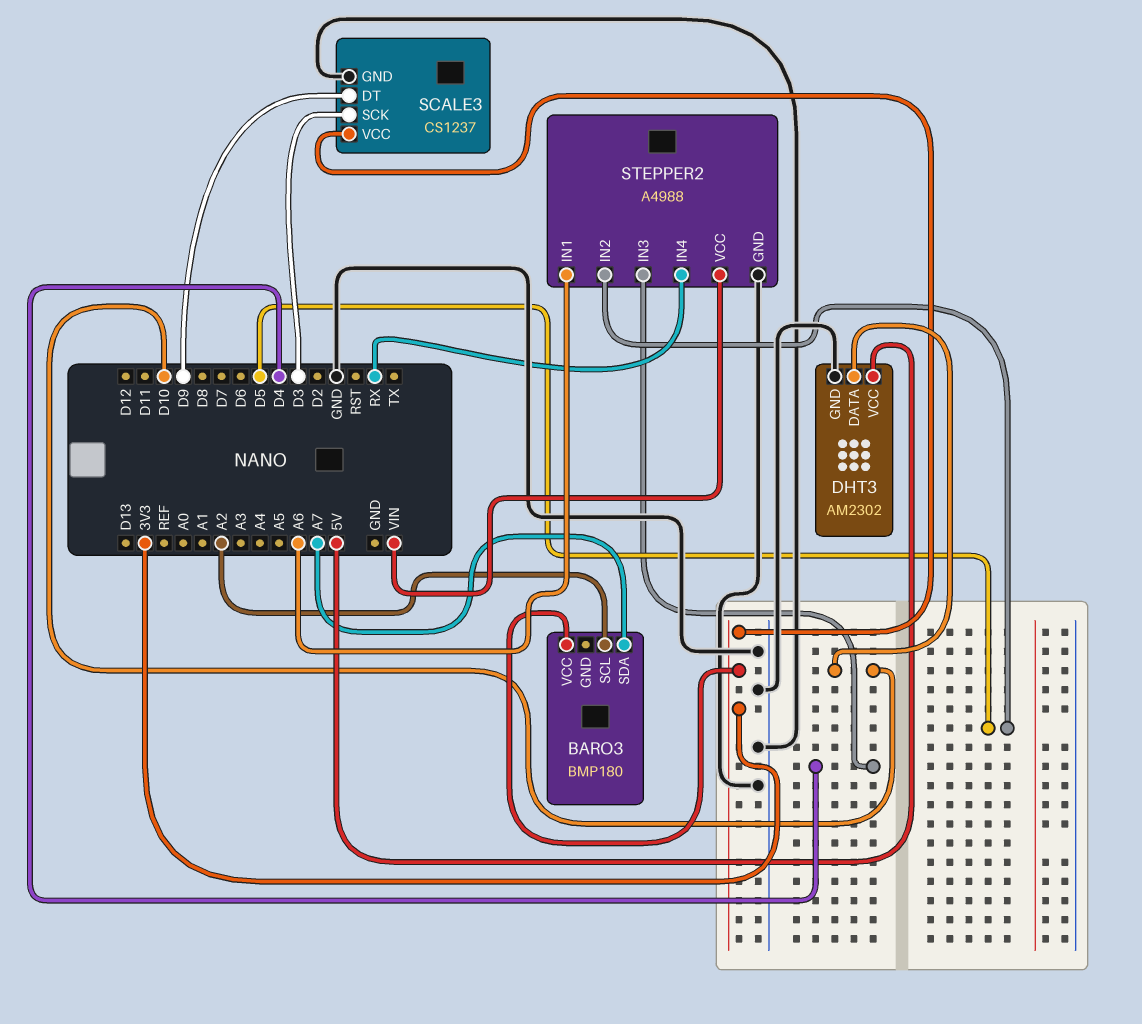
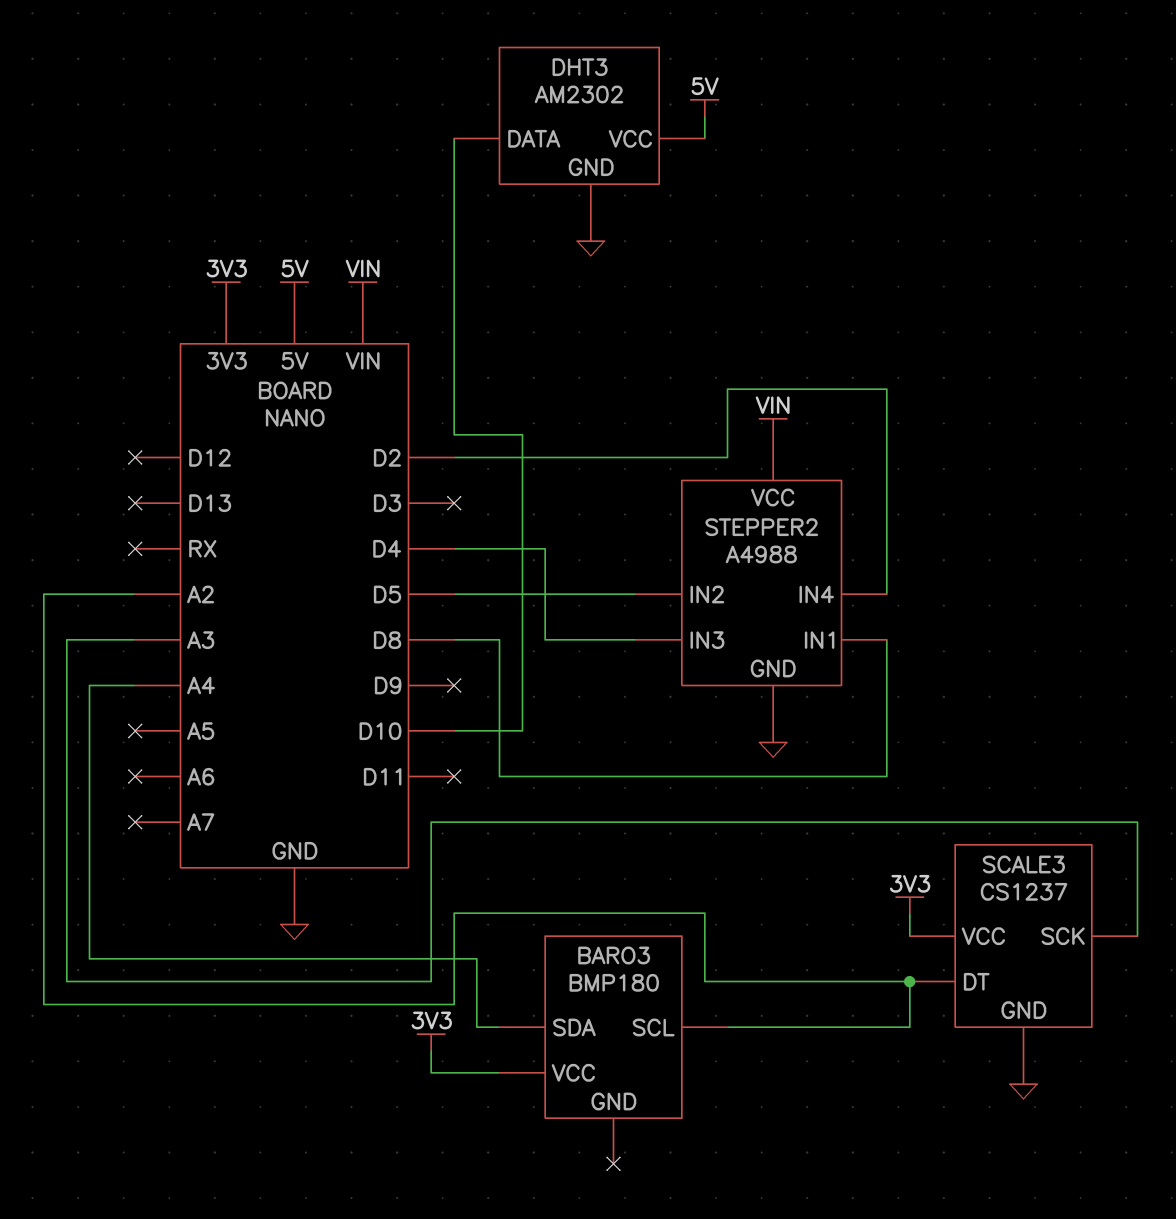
BARO3 pin SDA: A7 -> A4
SCALE3 pin DT: D9 -> A2
SCALE3 pin SCK: D3 -> A3
STEPPER2 pin IN1: A6 -> D8
STEPPER2 pin IN4: RX -> D2

